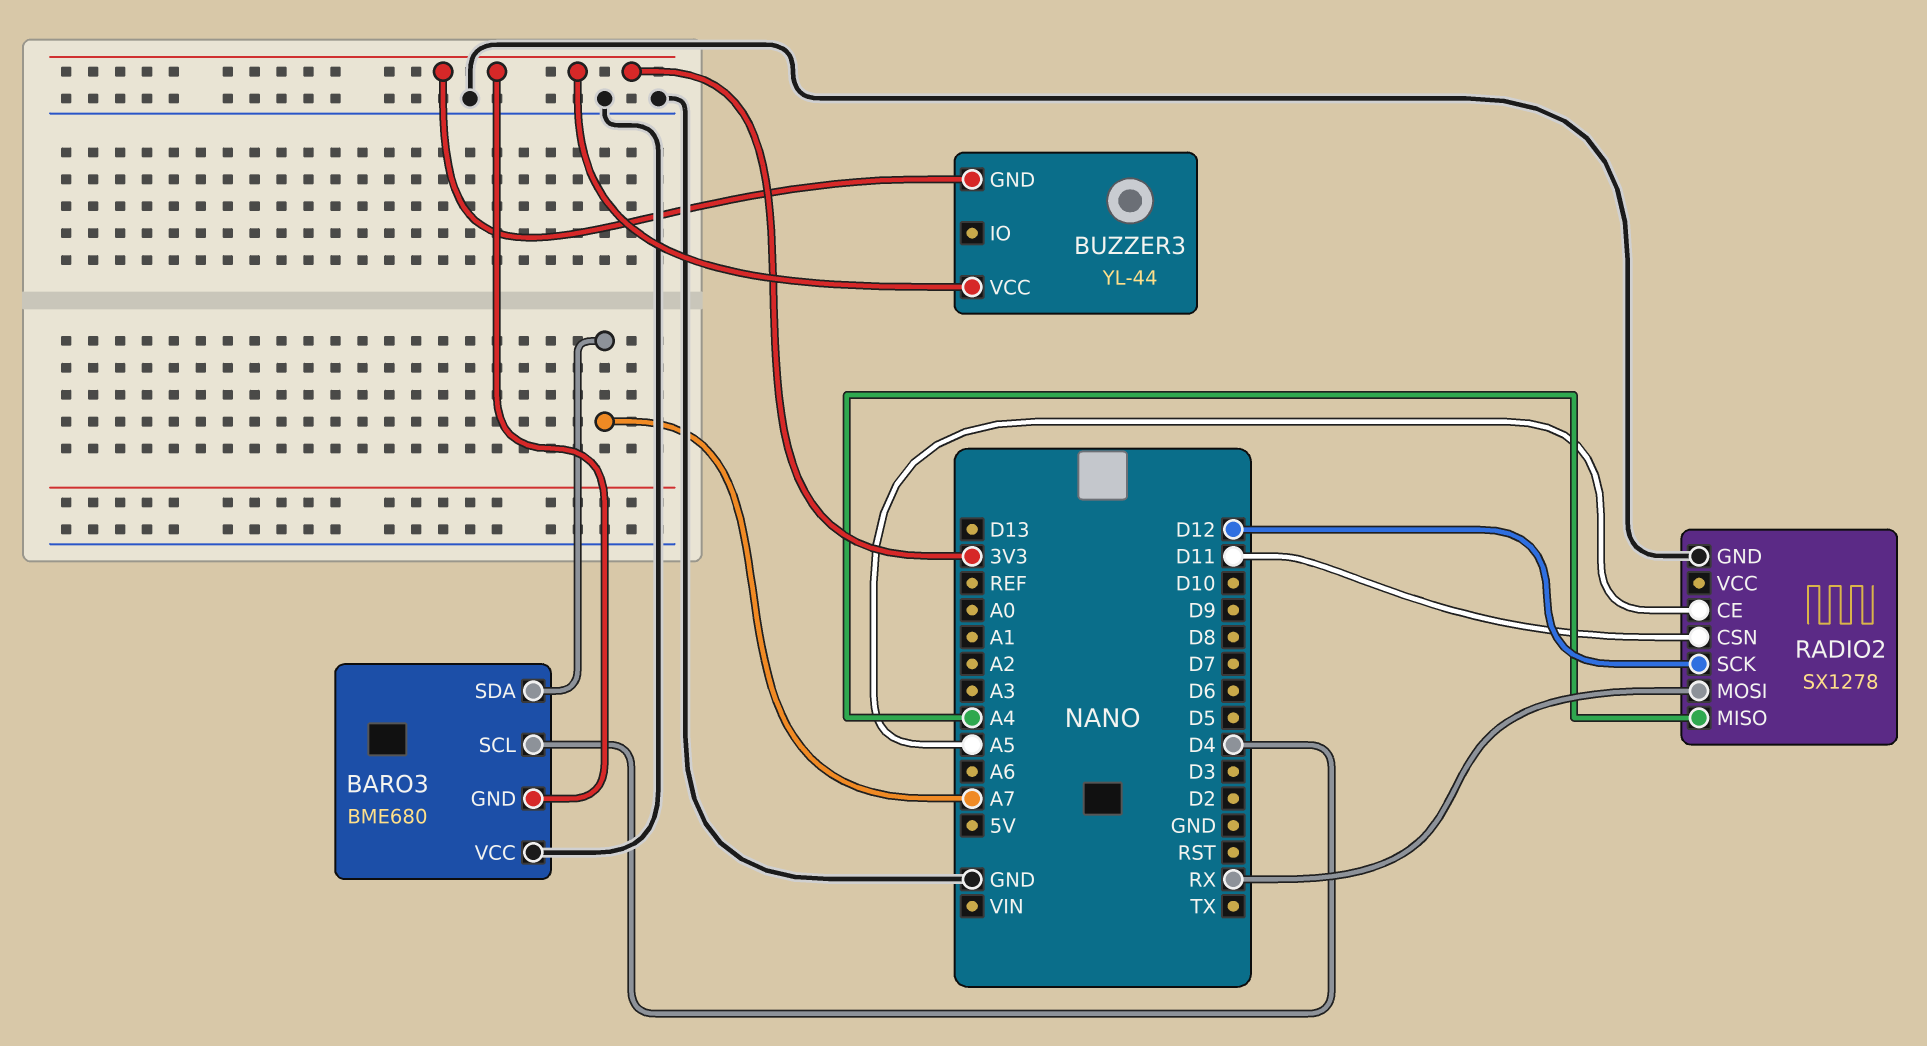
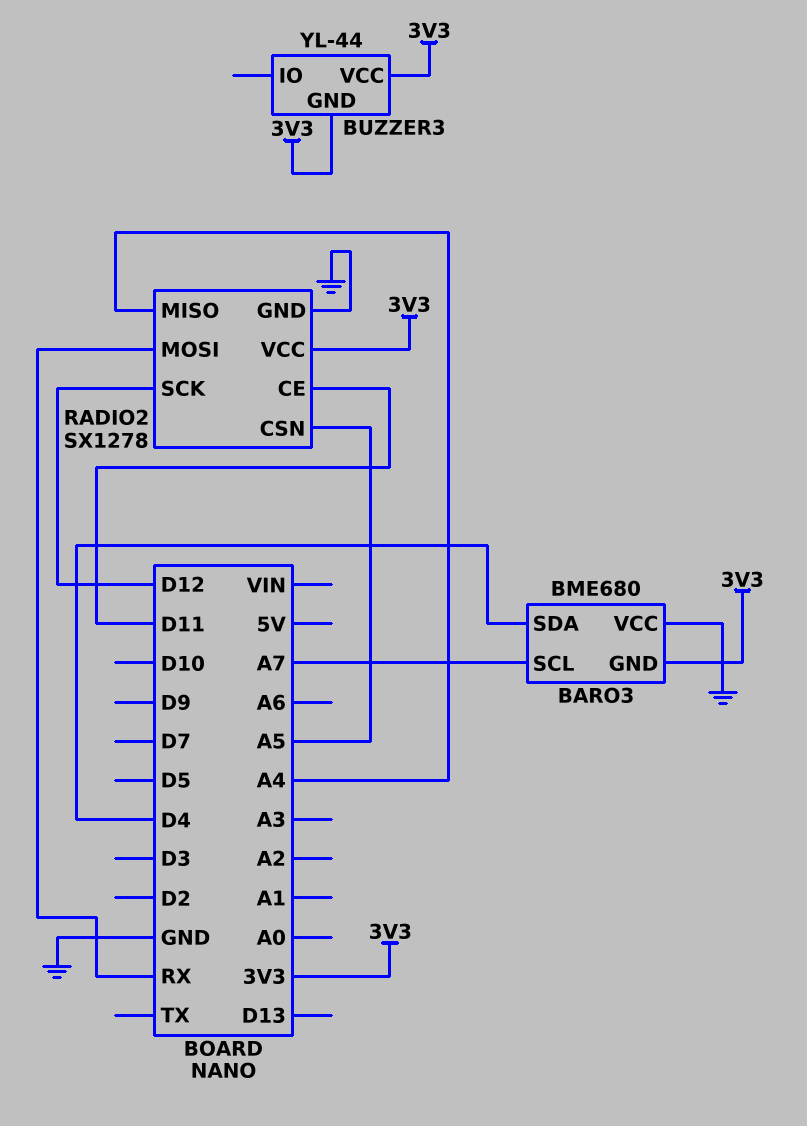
BARO3 pin SCL: D4 -> A7
BARO3 pin SDA: A7 -> D4
RADIO2 pin CE: A5 -> D11
RADIO2 pin CSN: D11 -> A5
RADIO2 pin VCC: none -> 3V3

